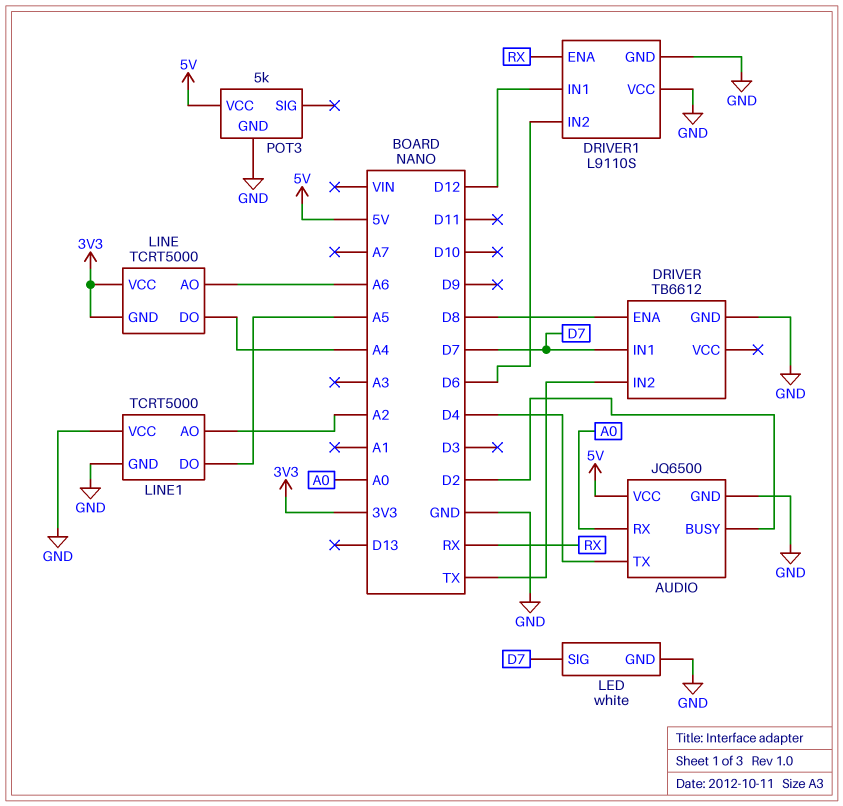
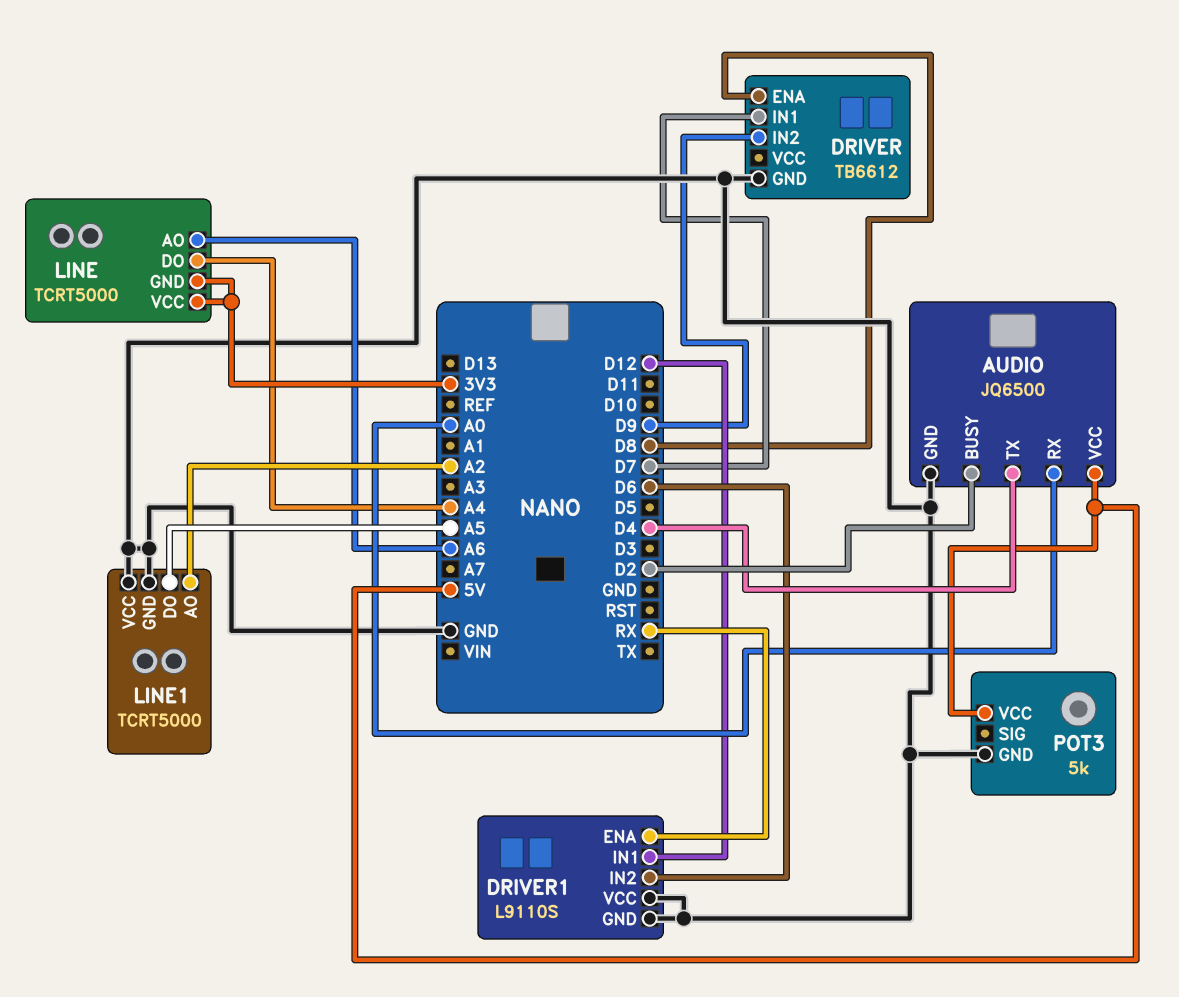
DRIVER pin IN2: TX -> D9
LED: white -> none
LED pin GND: GND -> none
LED pin SIG: D7 -> none

